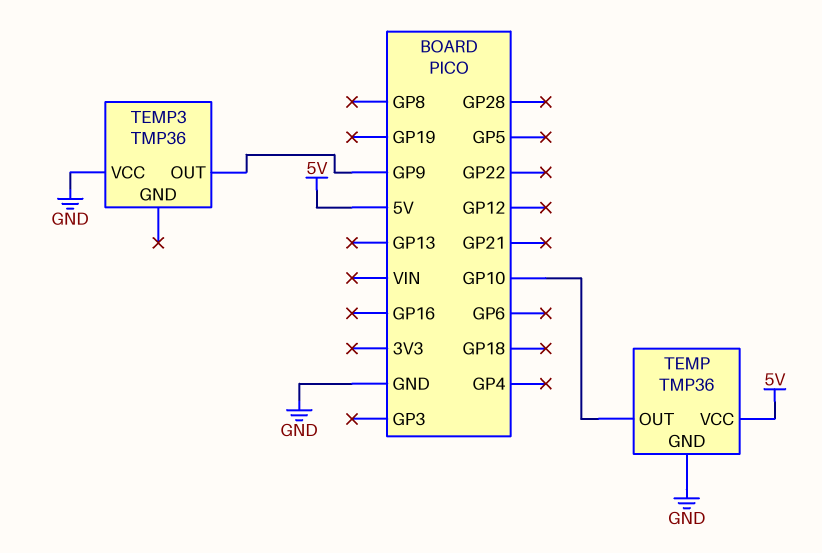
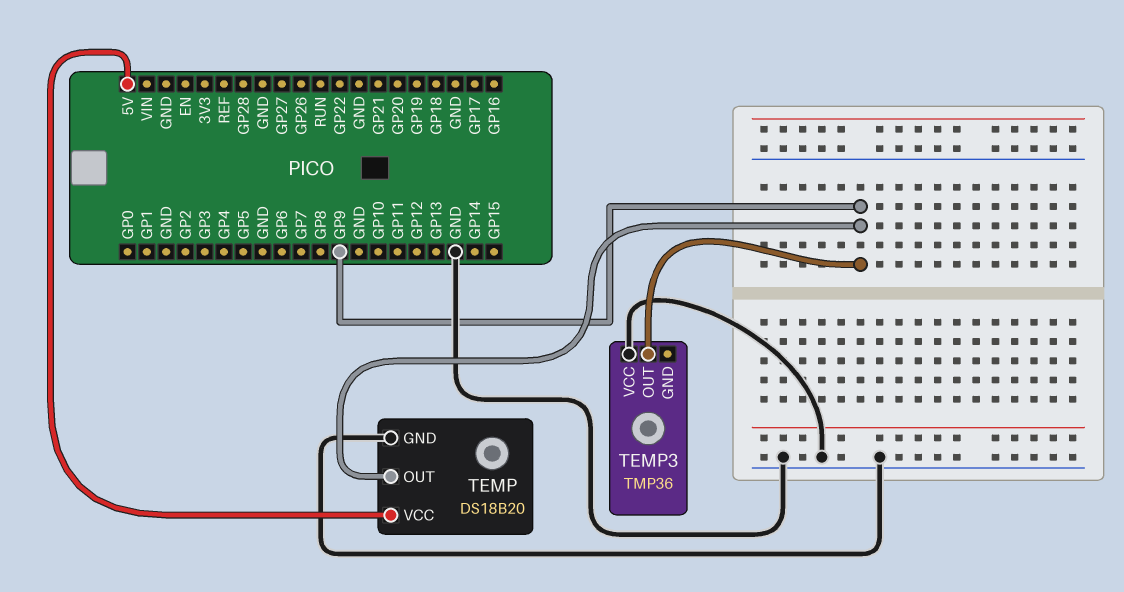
TEMP: TMP36 -> DS18B20
TEMP pin OUT: GP10 -> GP9

